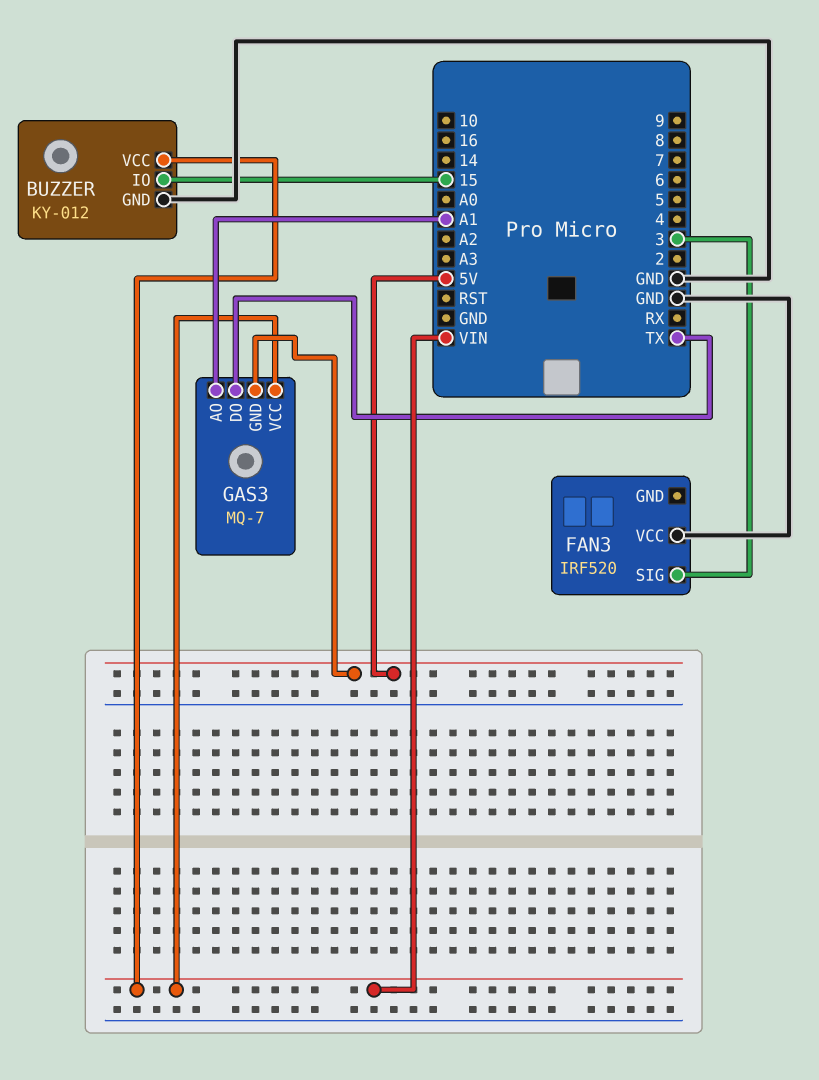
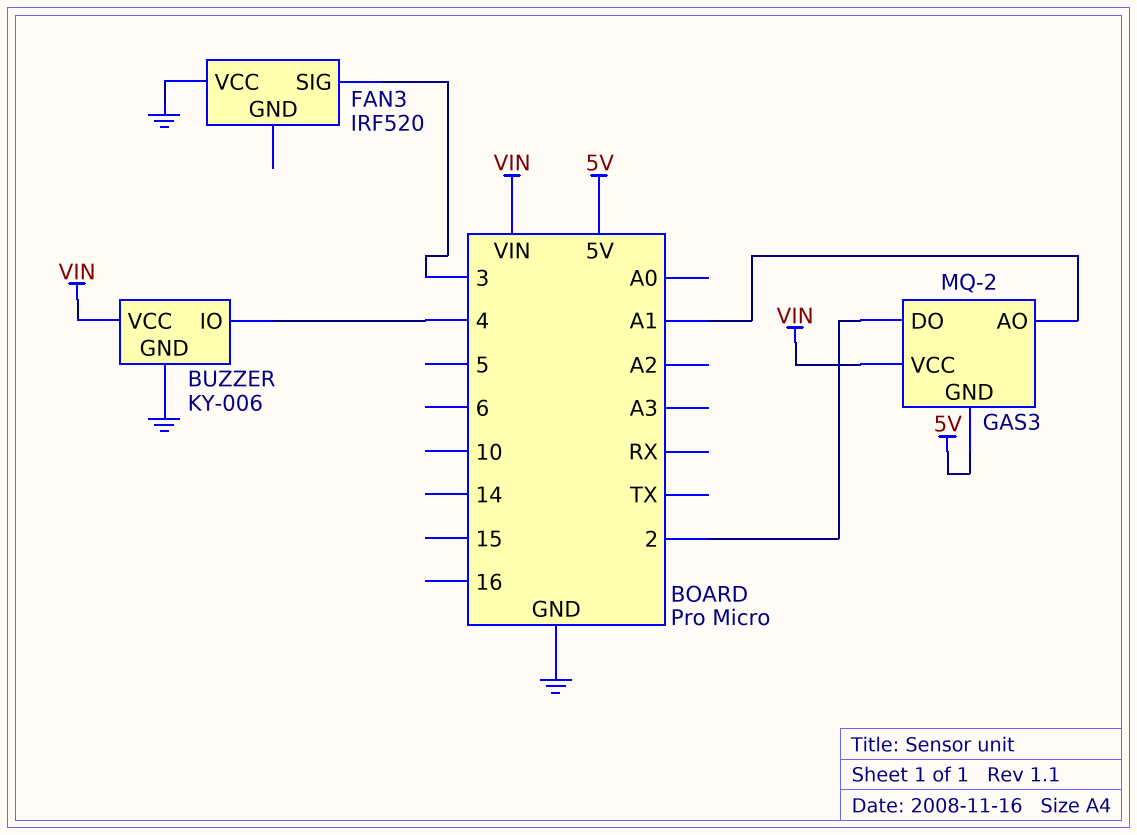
BUZZER: KY-012 -> KY-006
BUZZER pin IO: 15 -> 4
GAS3: MQ-7 -> MQ-2
GAS3 pin DO: TX -> 2

